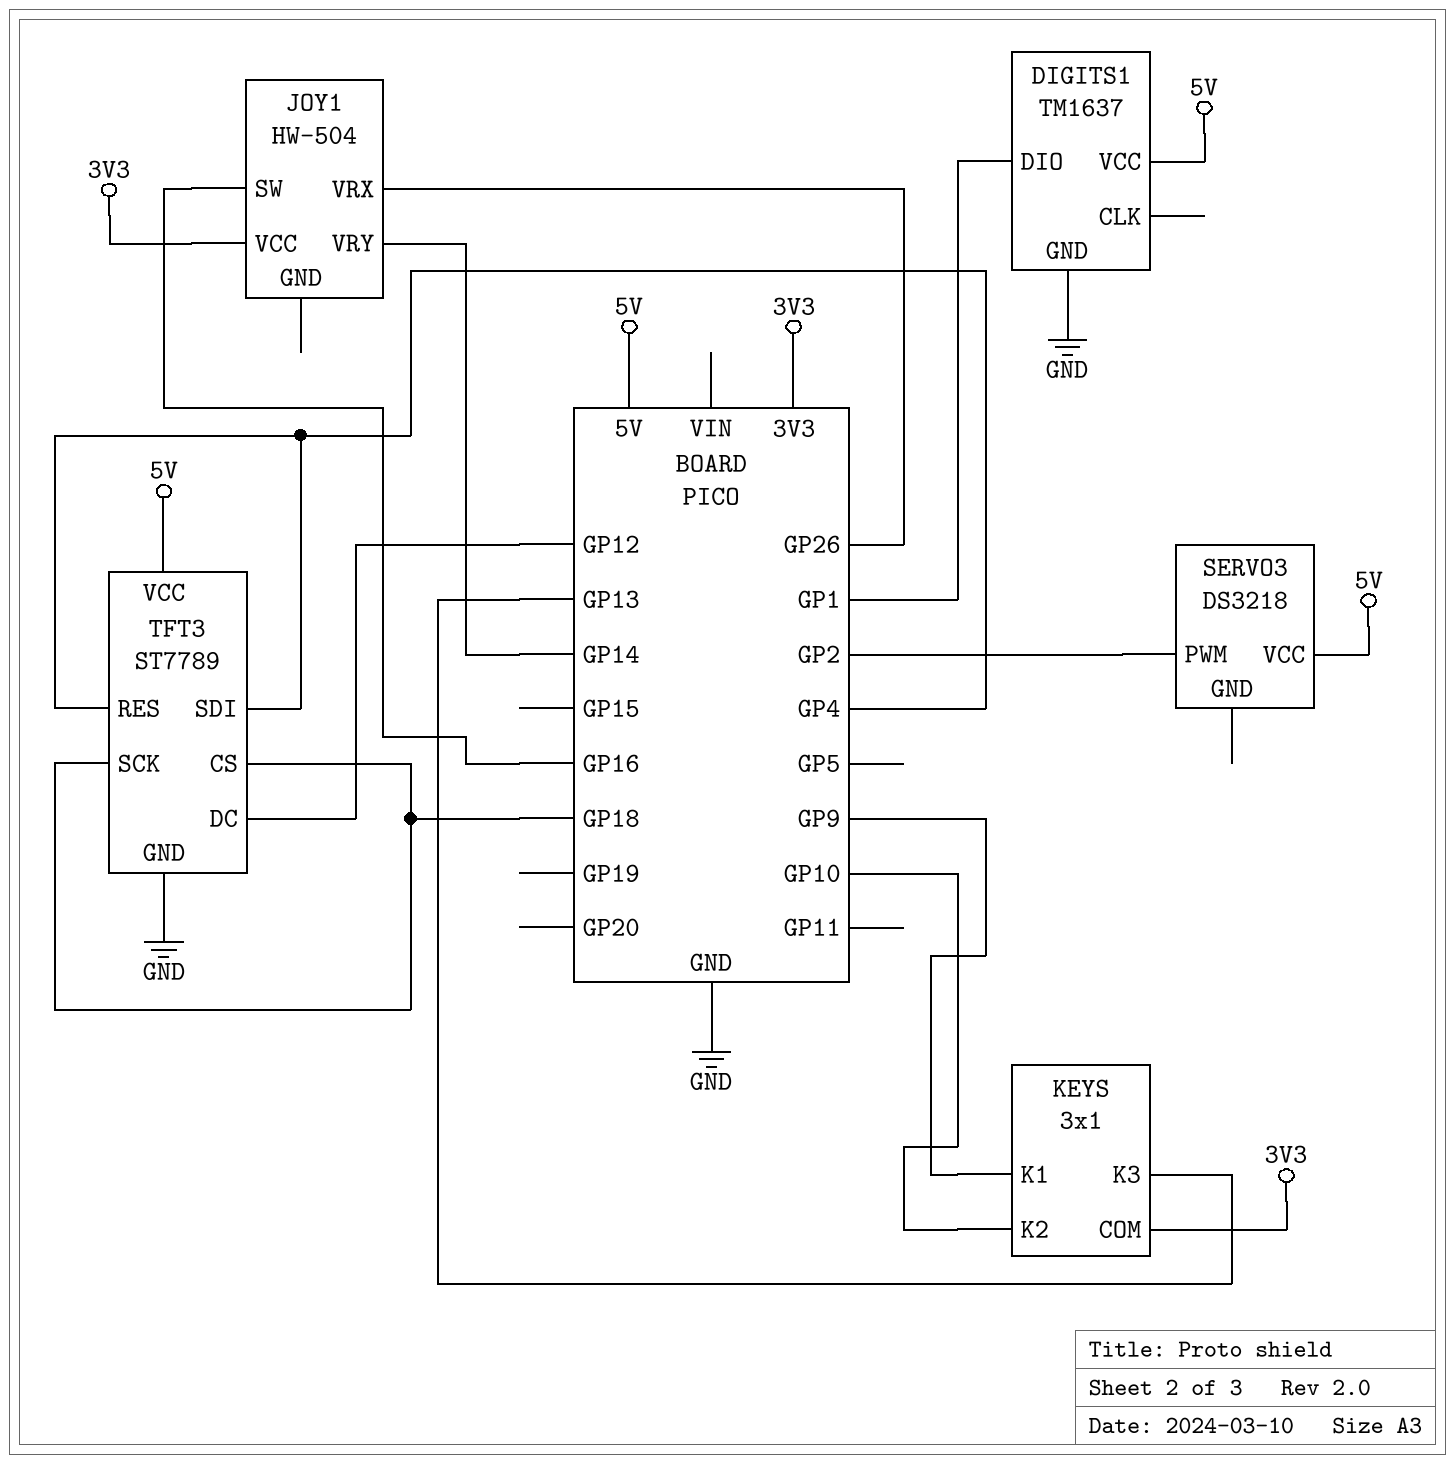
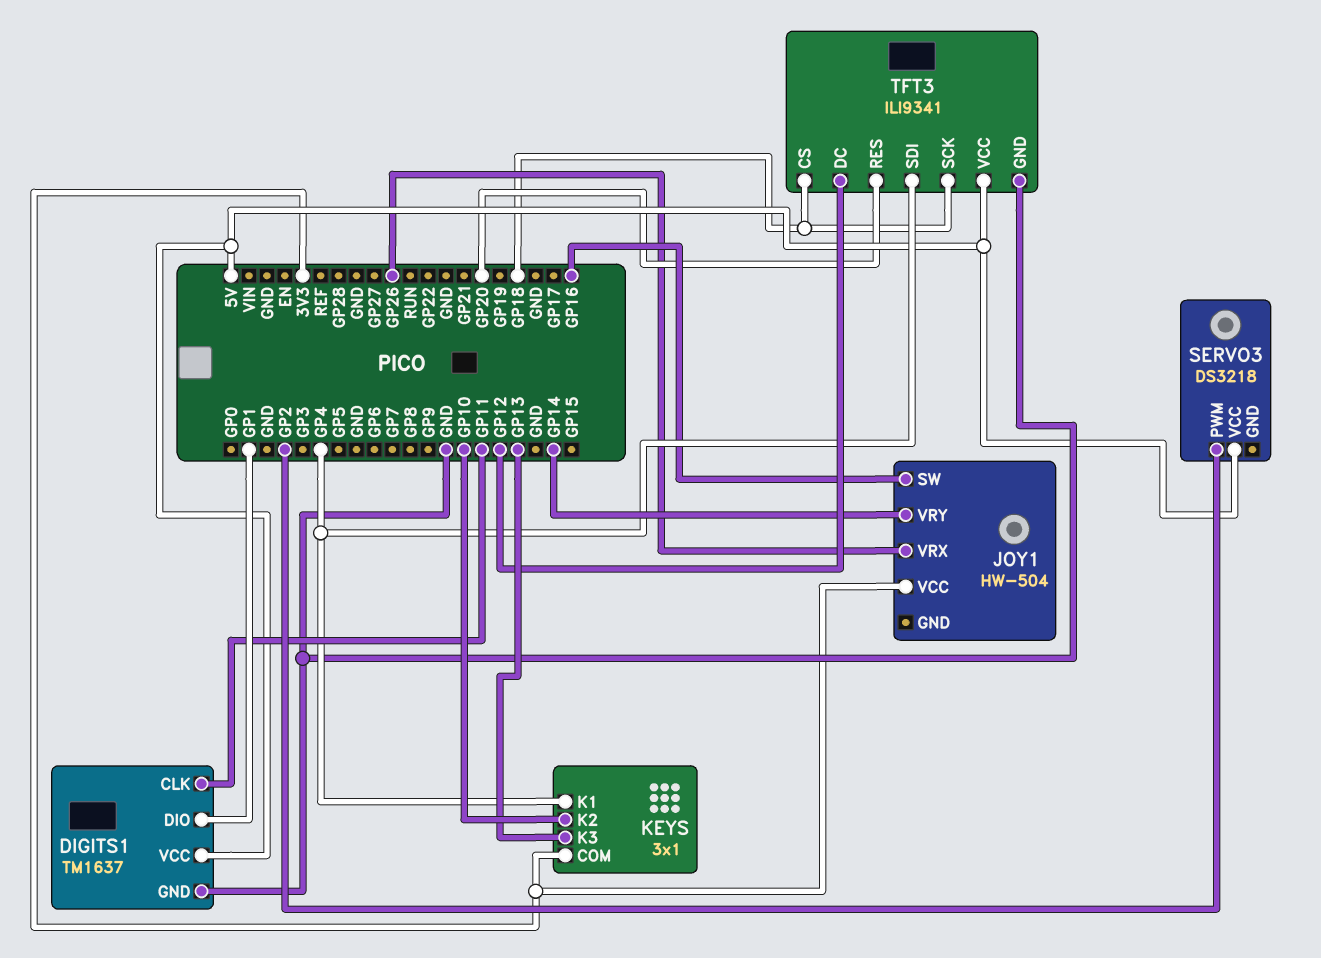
DIGITS1 pin CLK: none -> GP11
KEYS pin K1: GP9 -> GP4
TFT3: ST7789 -> ILI9341
TFT3 pin RES: GP4 -> GP20

